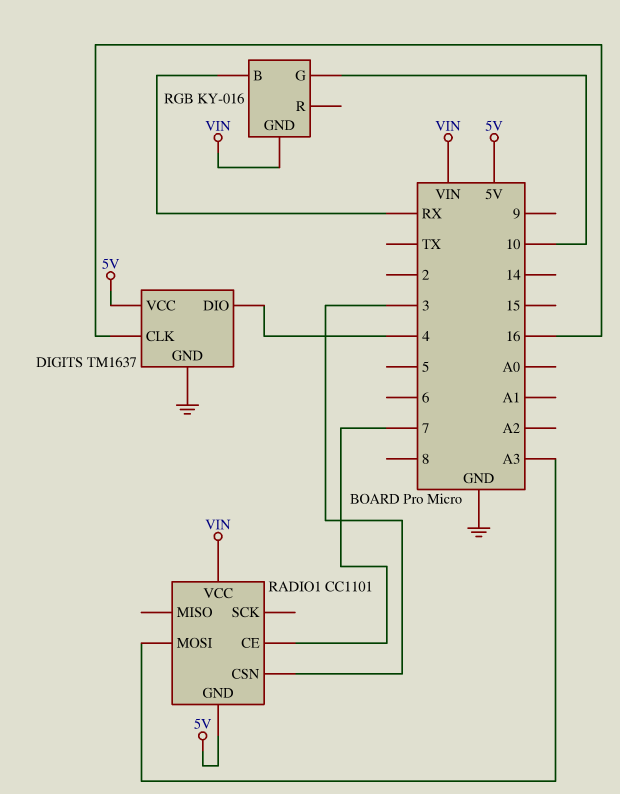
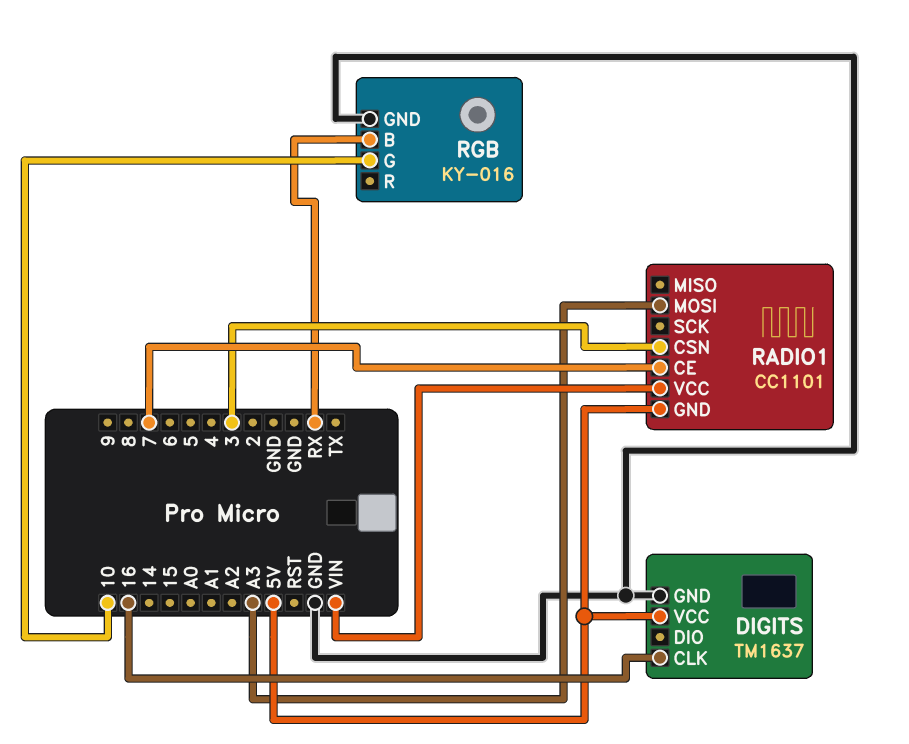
DIGITS pin DIO: 4 -> none
RGB pin GND: VIN -> GND

